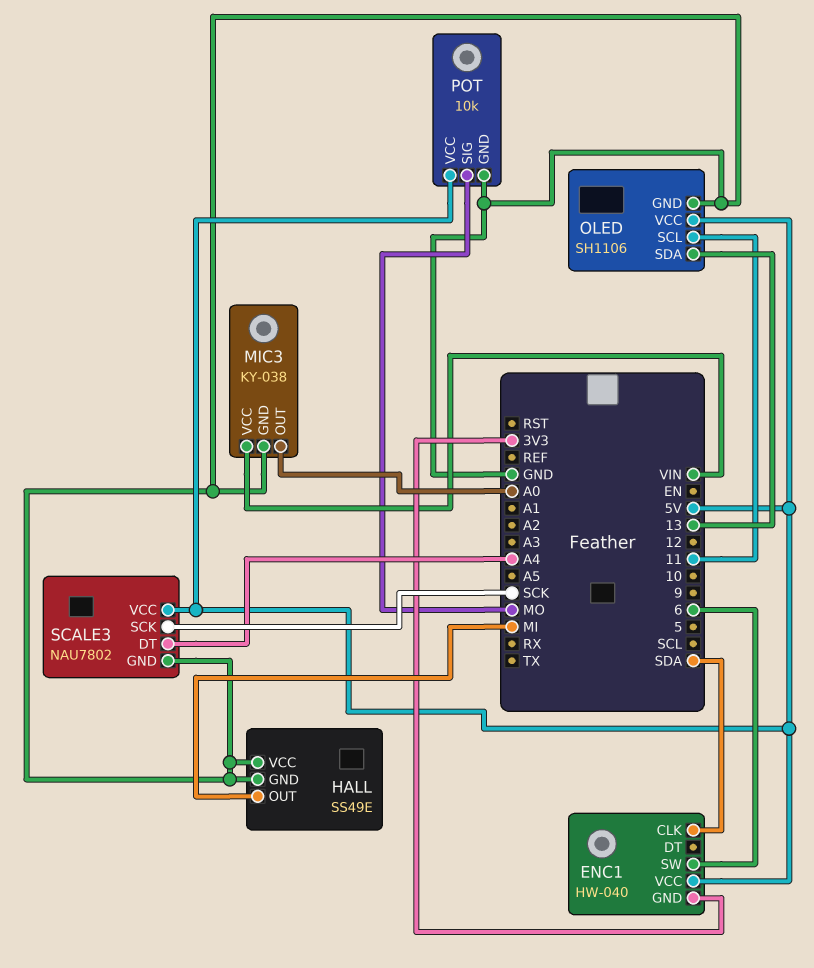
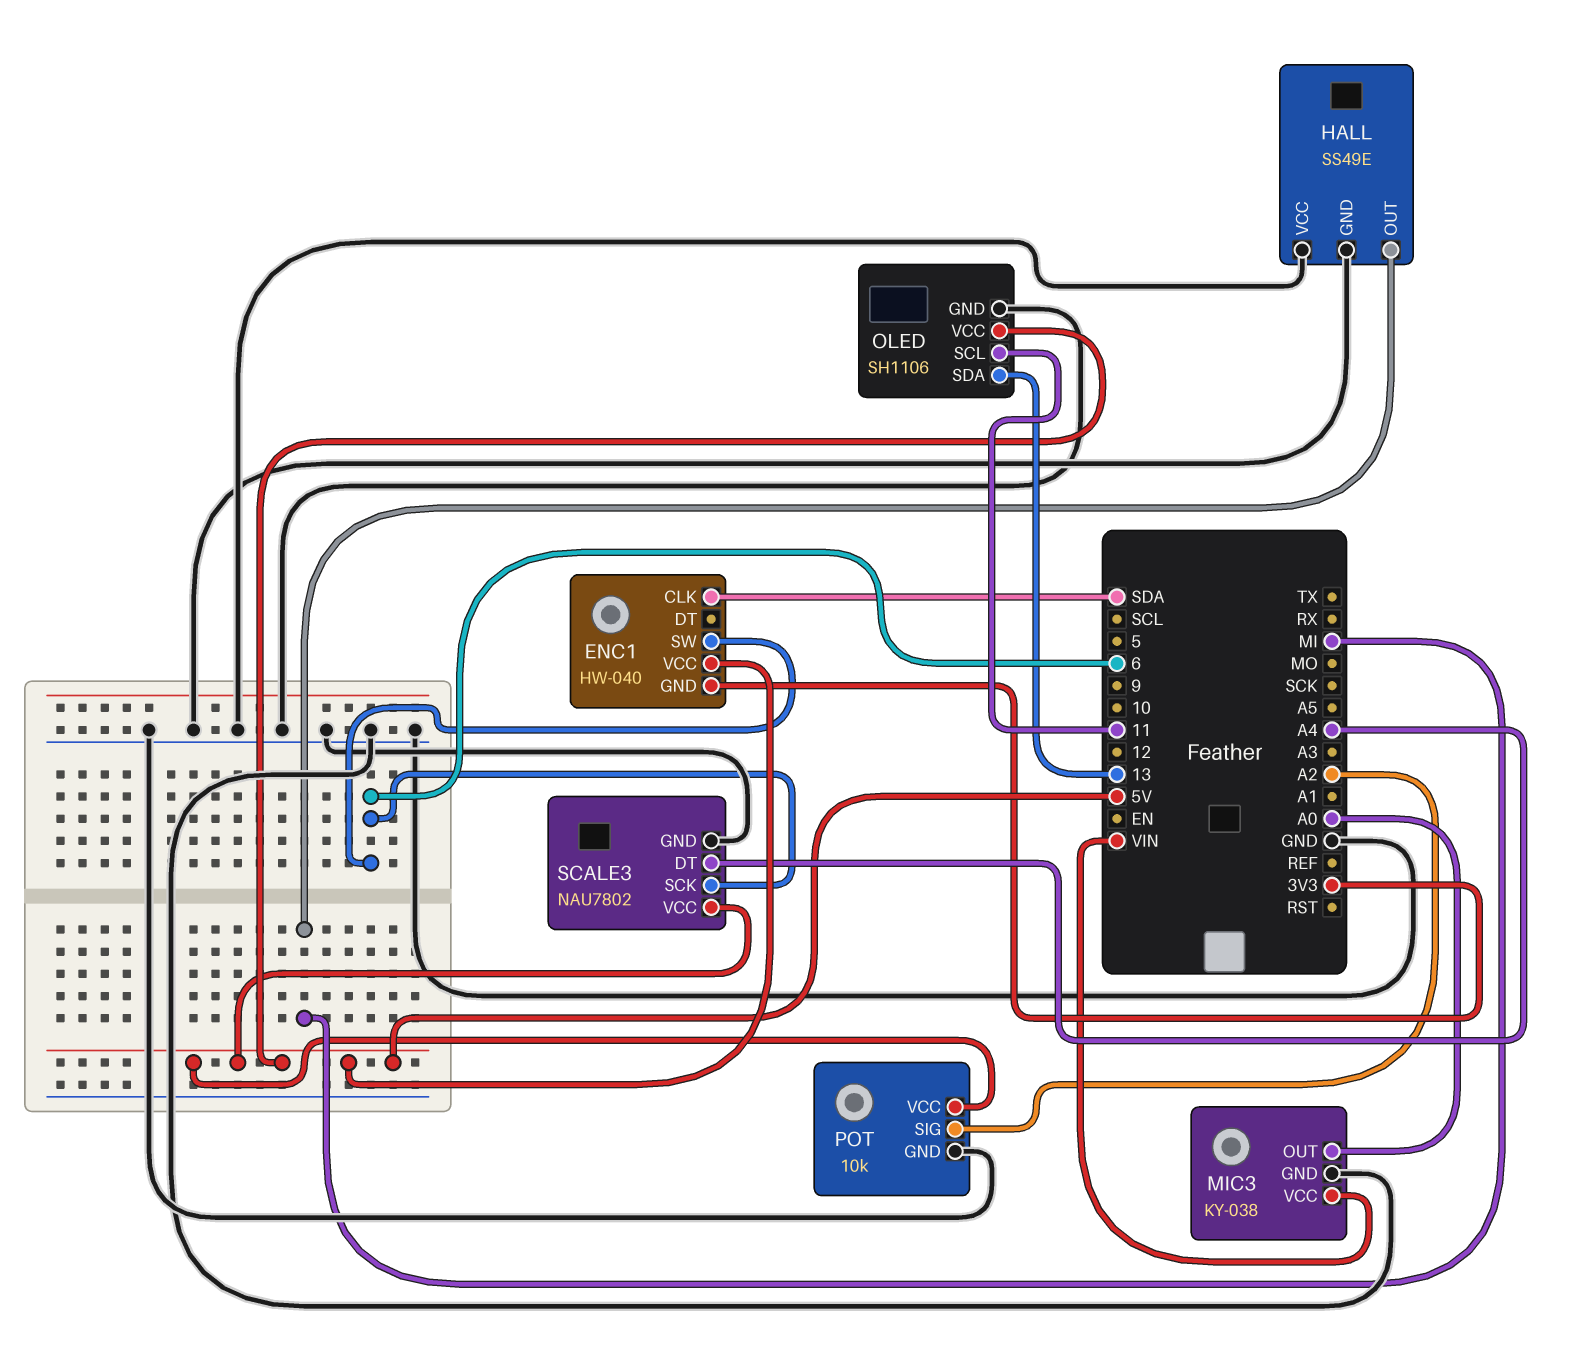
POT pin SIG: MO -> A2
SCALE3 pin SCK: SCK -> 6

